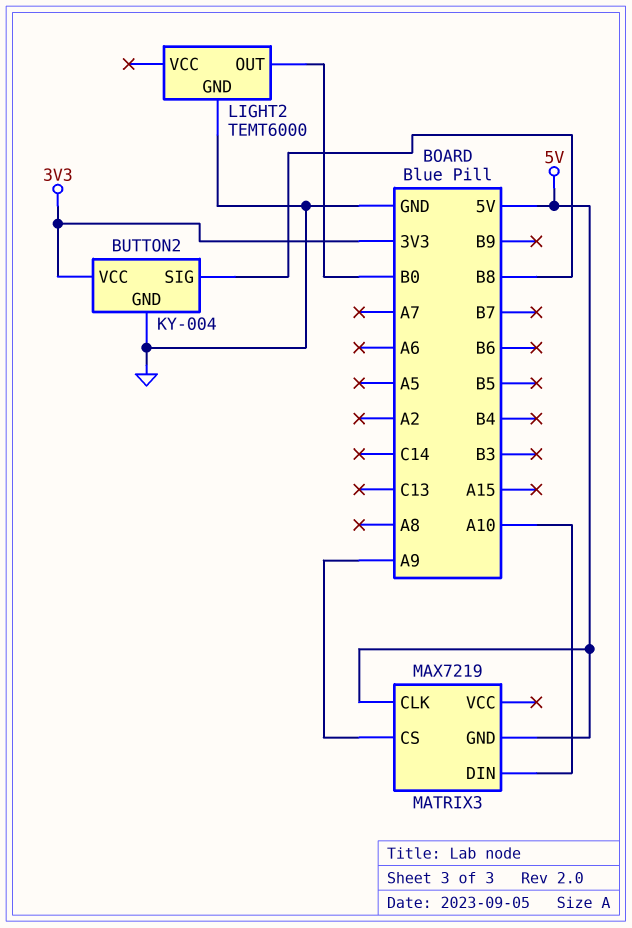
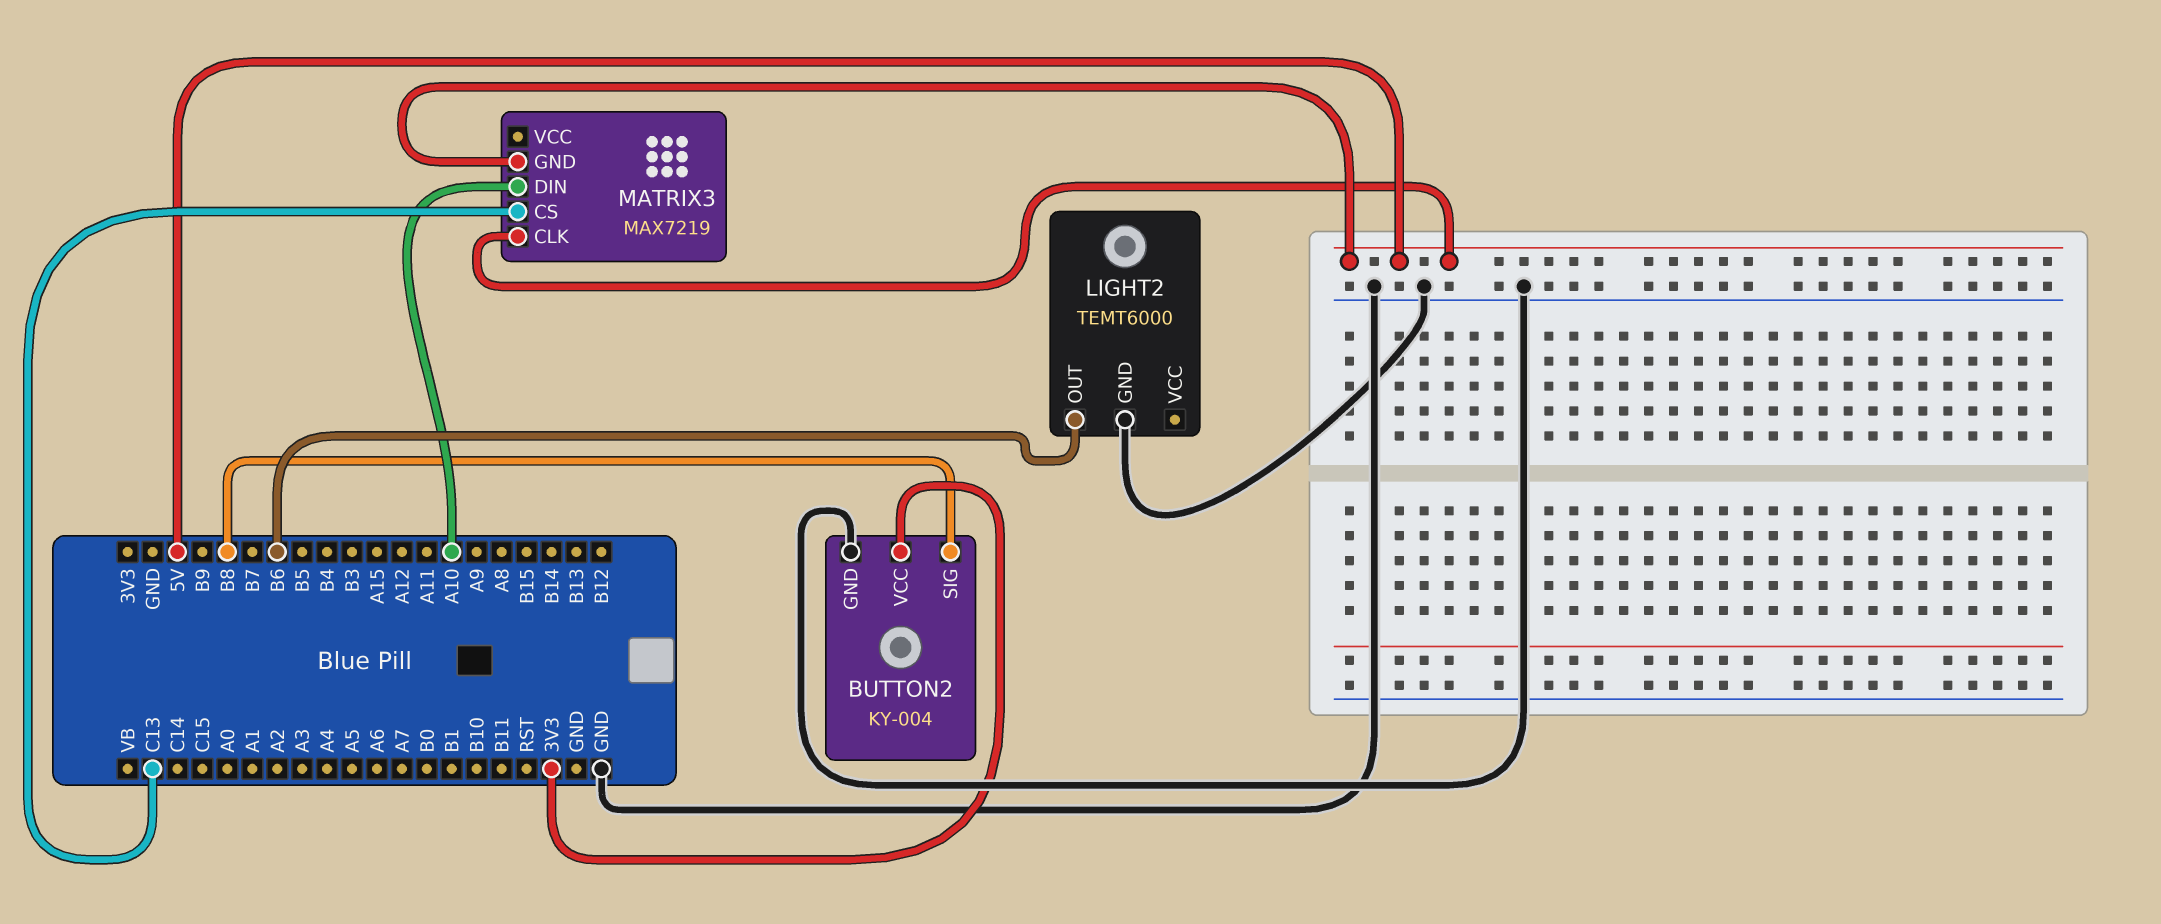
LIGHT2 pin OUT: B0 -> B6
MATRIX3 pin CS: A9 -> C13

